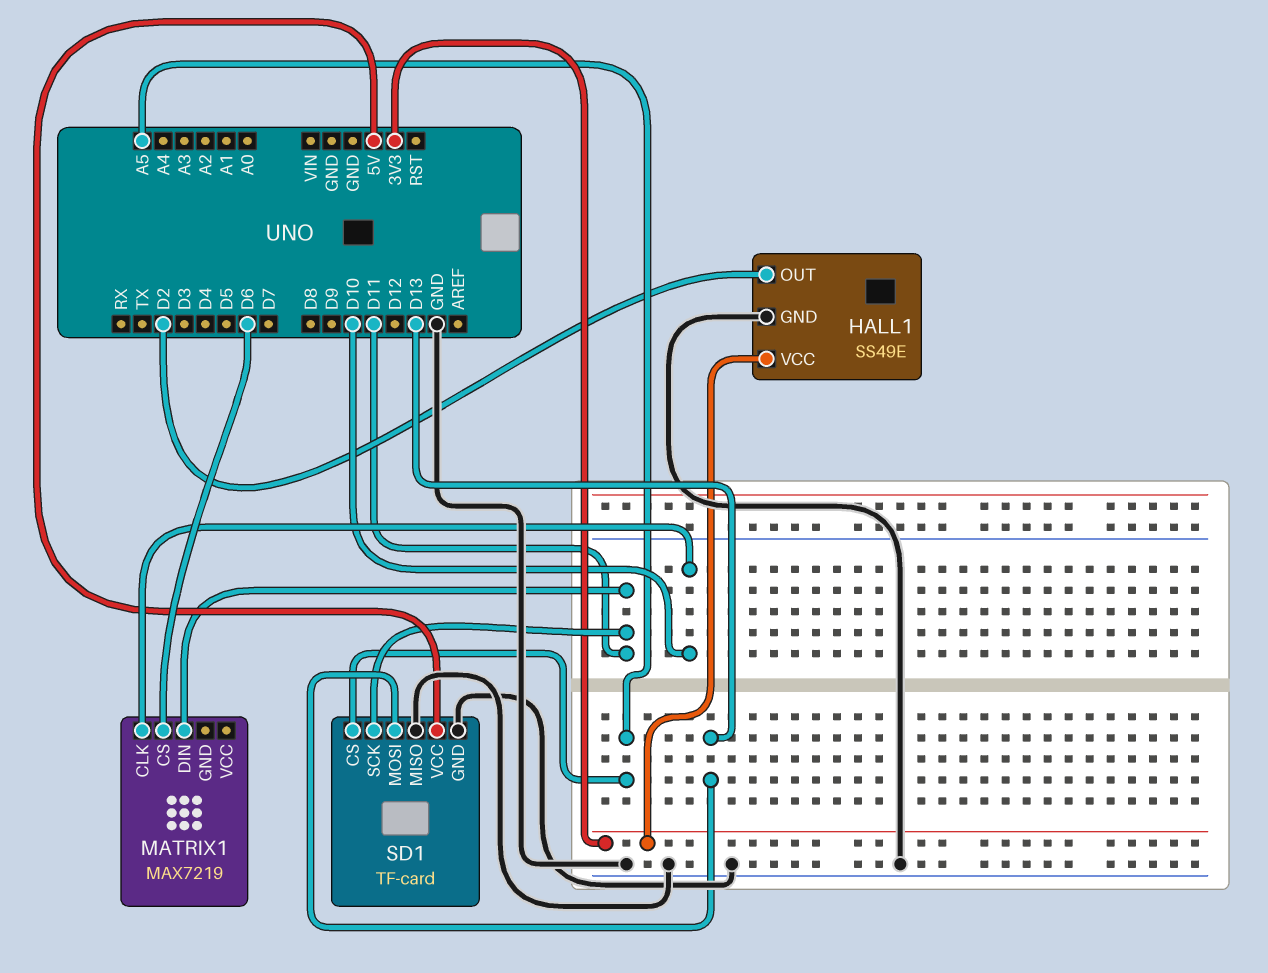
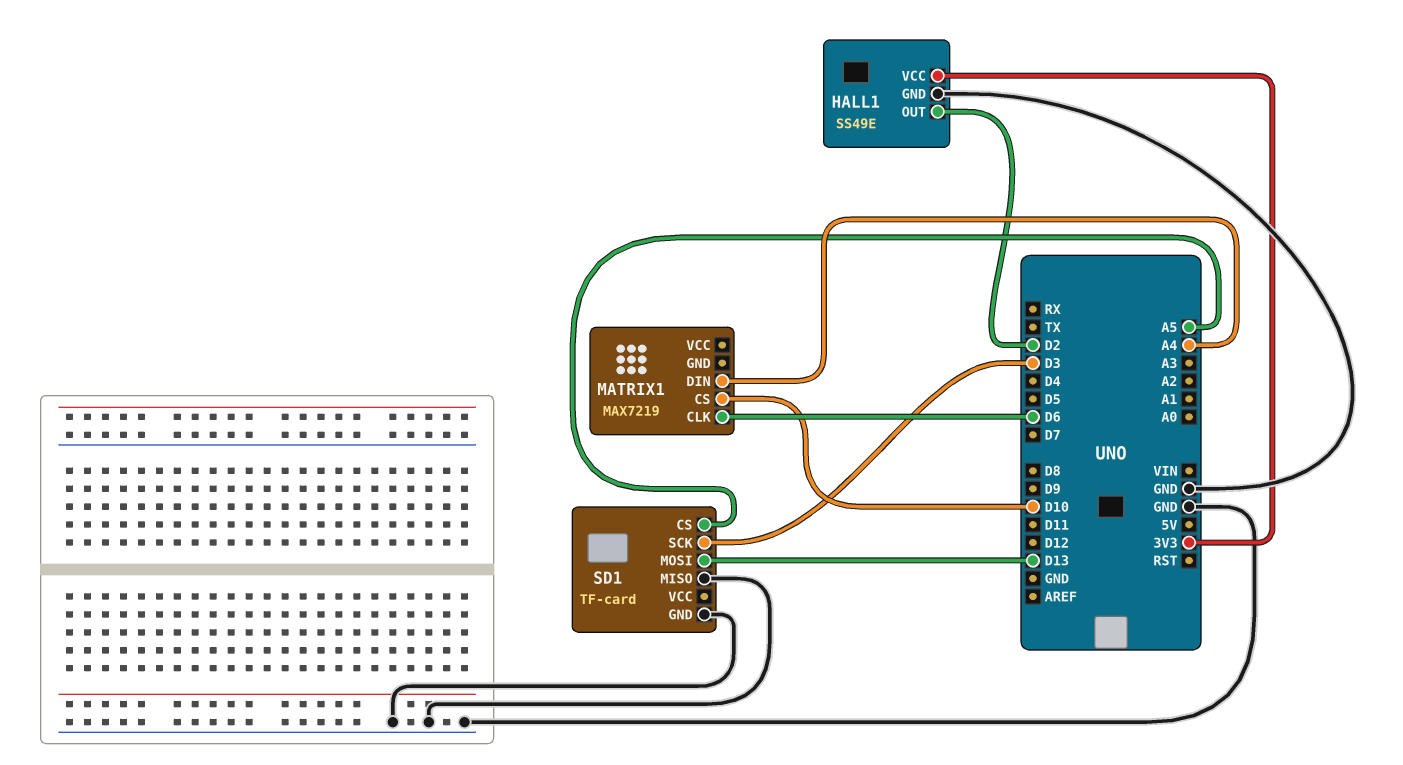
MATRIX1 pin CLK: D10 -> D6
MATRIX1 pin CS: D6 -> D10
MATRIX1 pin DIN: D11 -> A4
SD1 pin SCK: D11 -> D3
SD1 pin VCC: 5V -> none

